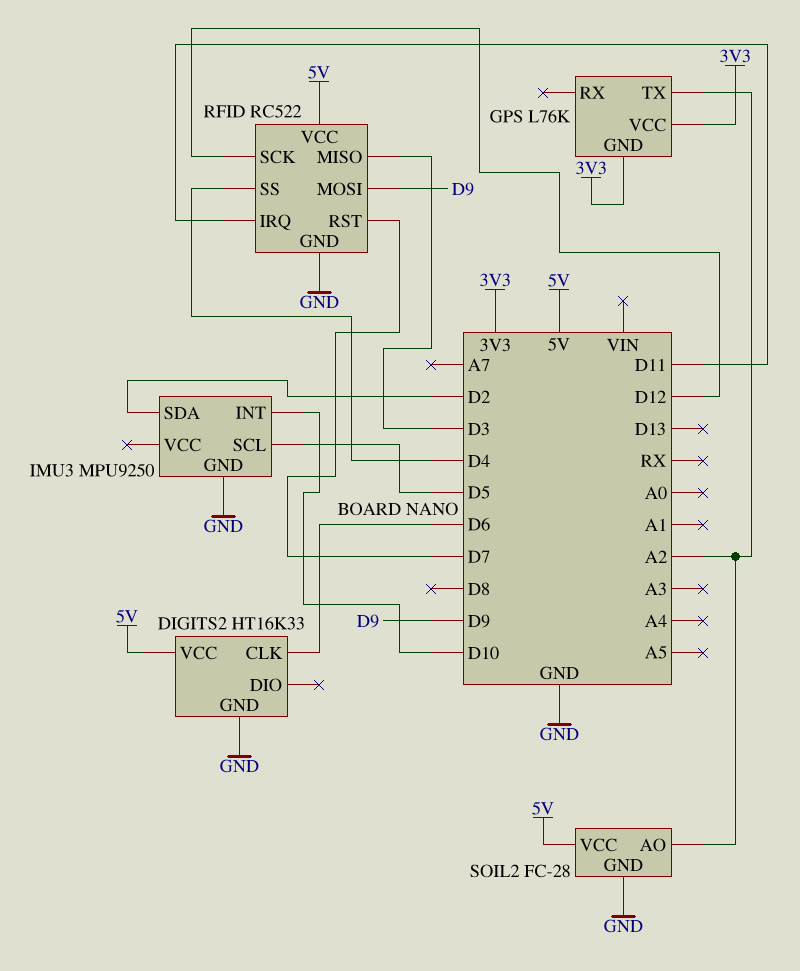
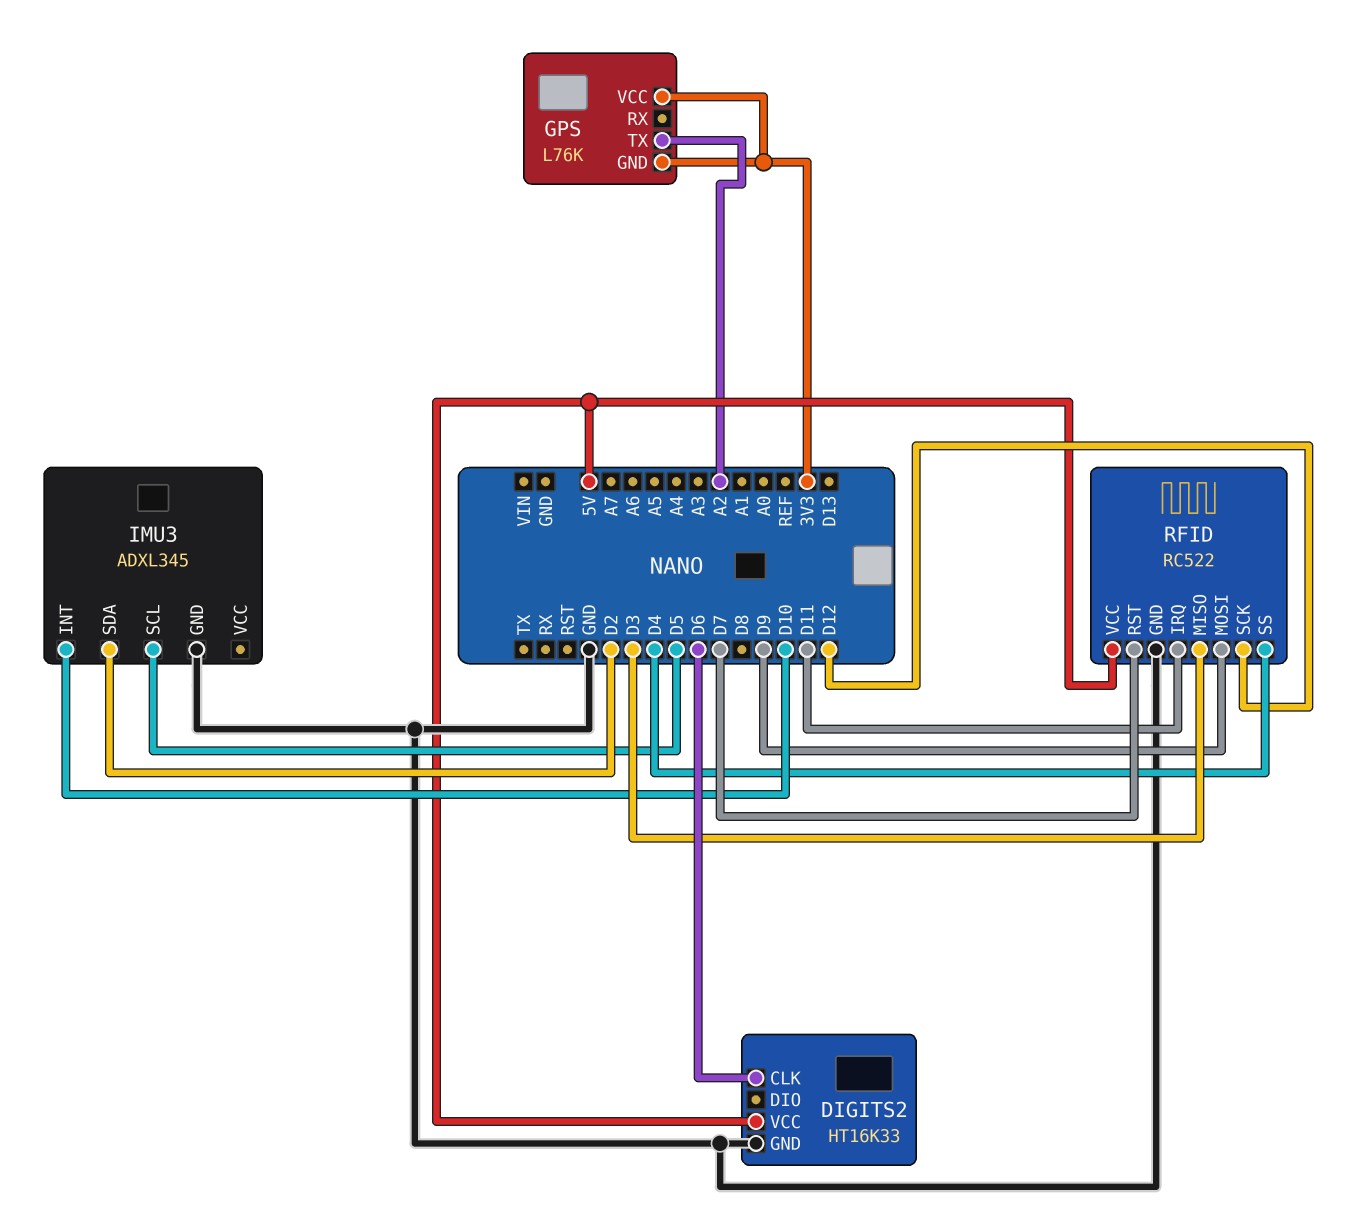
IMU3: MPU9250 -> ADXL345
SOIL2: FC-28 -> none
SOIL2 pin AO: A2 -> none
SOIL2 pin GND: GND -> none
SOIL2 pin VCC: 5V -> none

